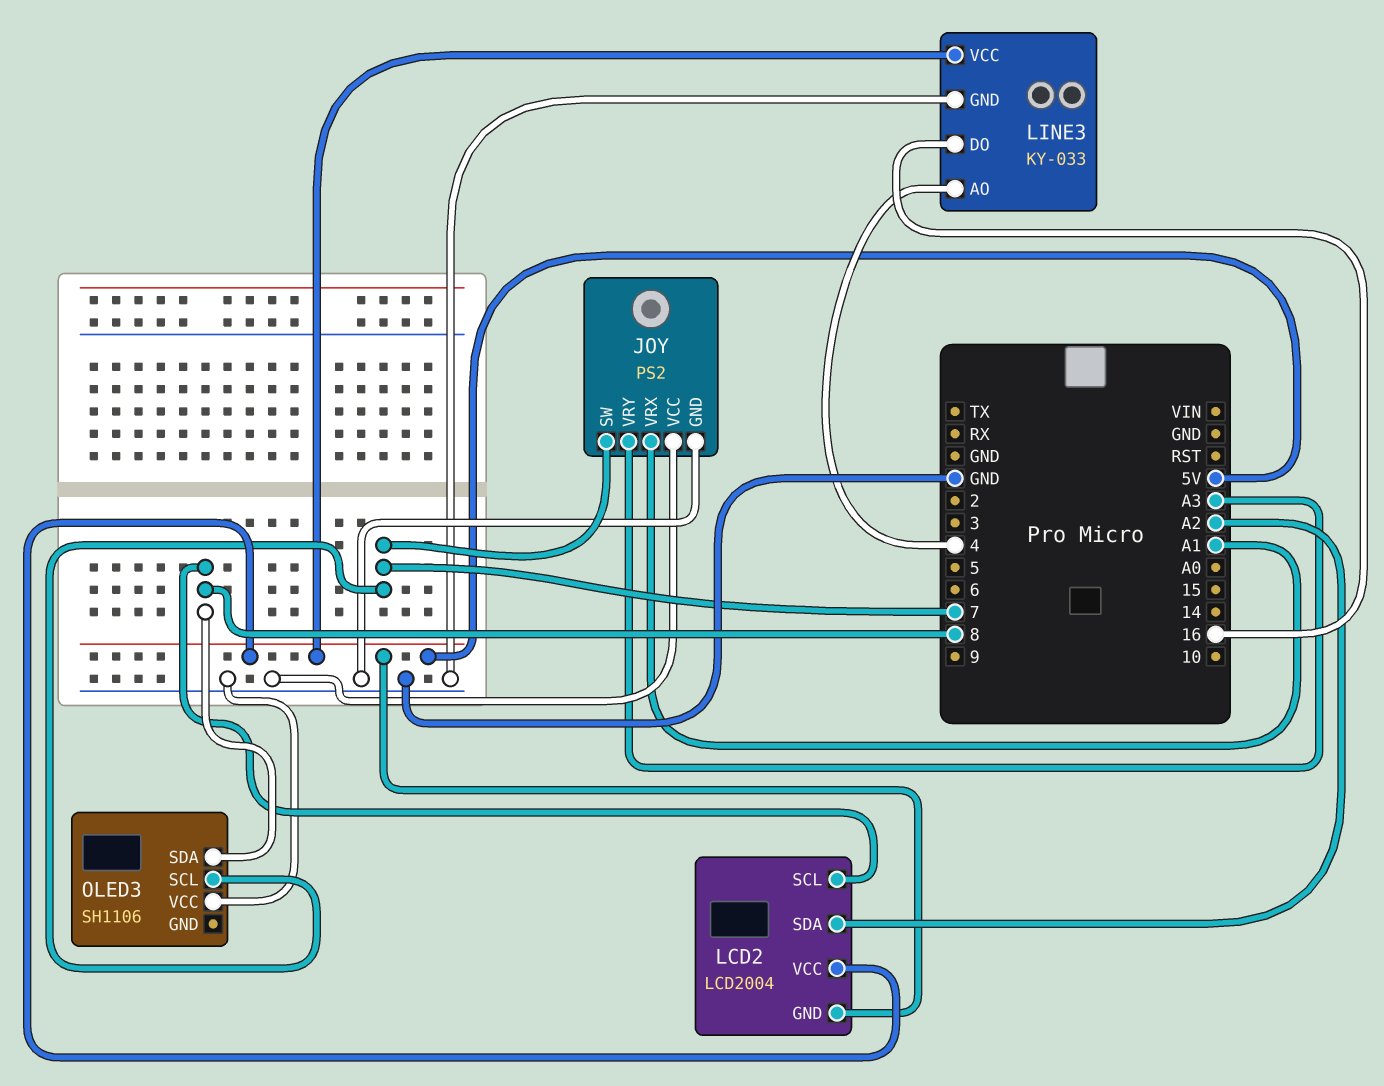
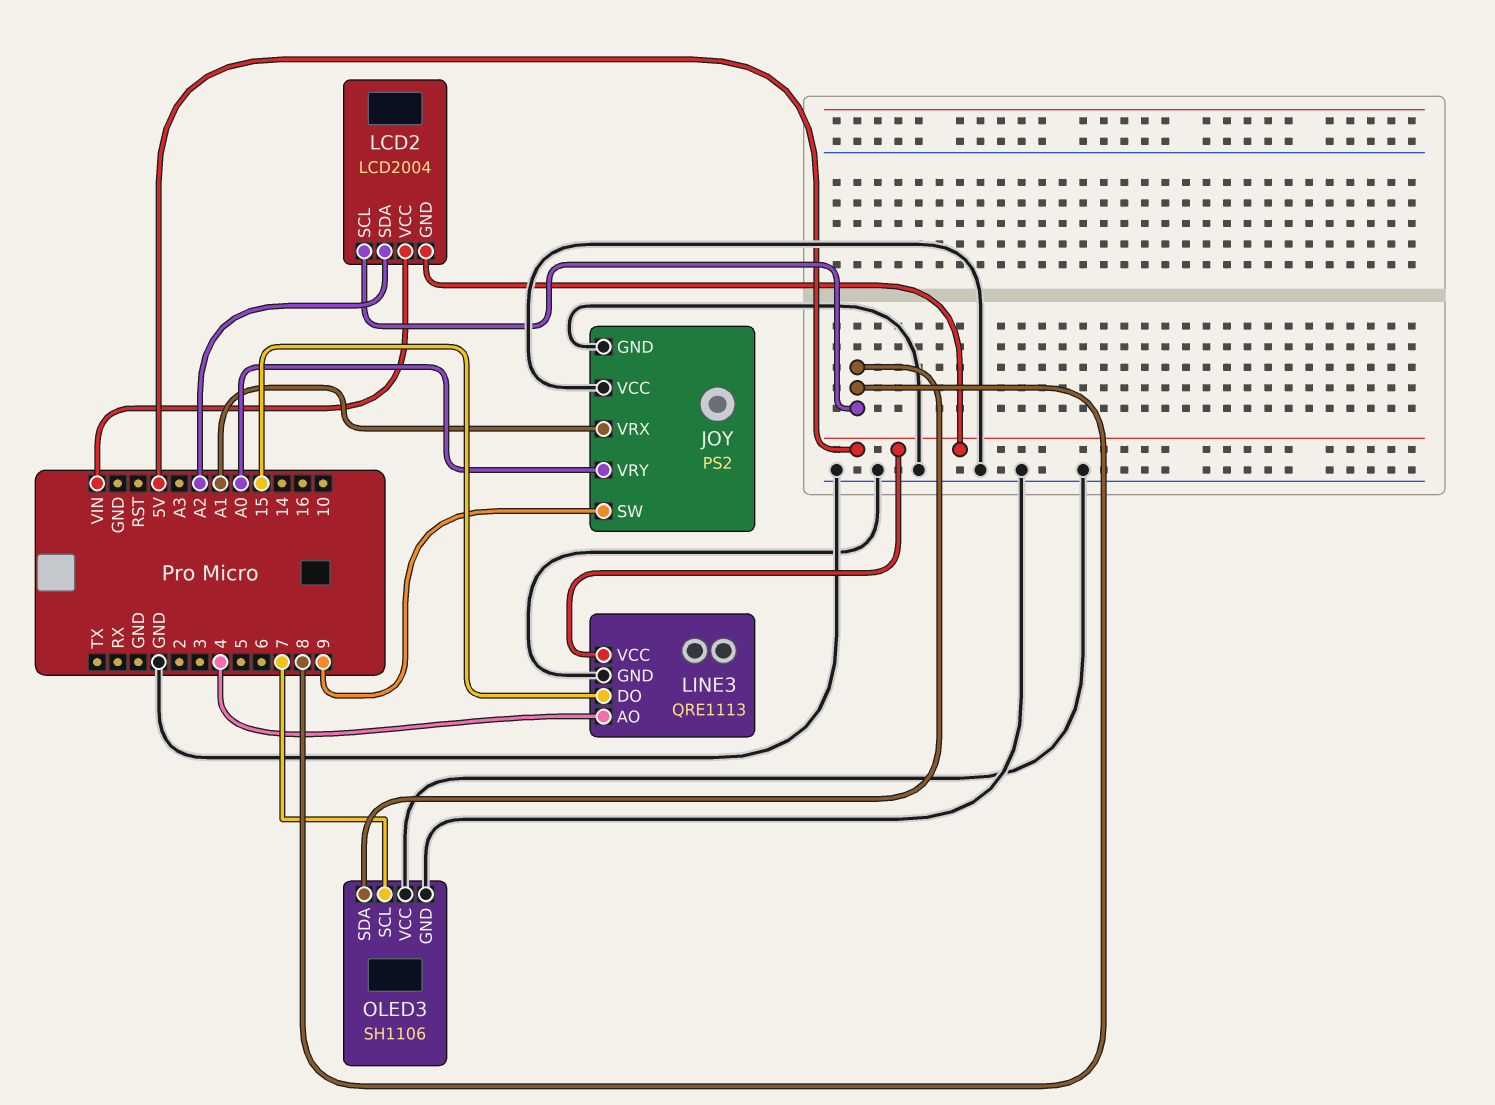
JOY pin SW: 7 -> 9
JOY pin VRY: A3 -> A0
LCD2 pin VCC: 5V -> VIN
LINE3: KY-033 -> QRE1113
LINE3 pin DO: 16 -> 15
OLED3 pin GND: none -> GND

